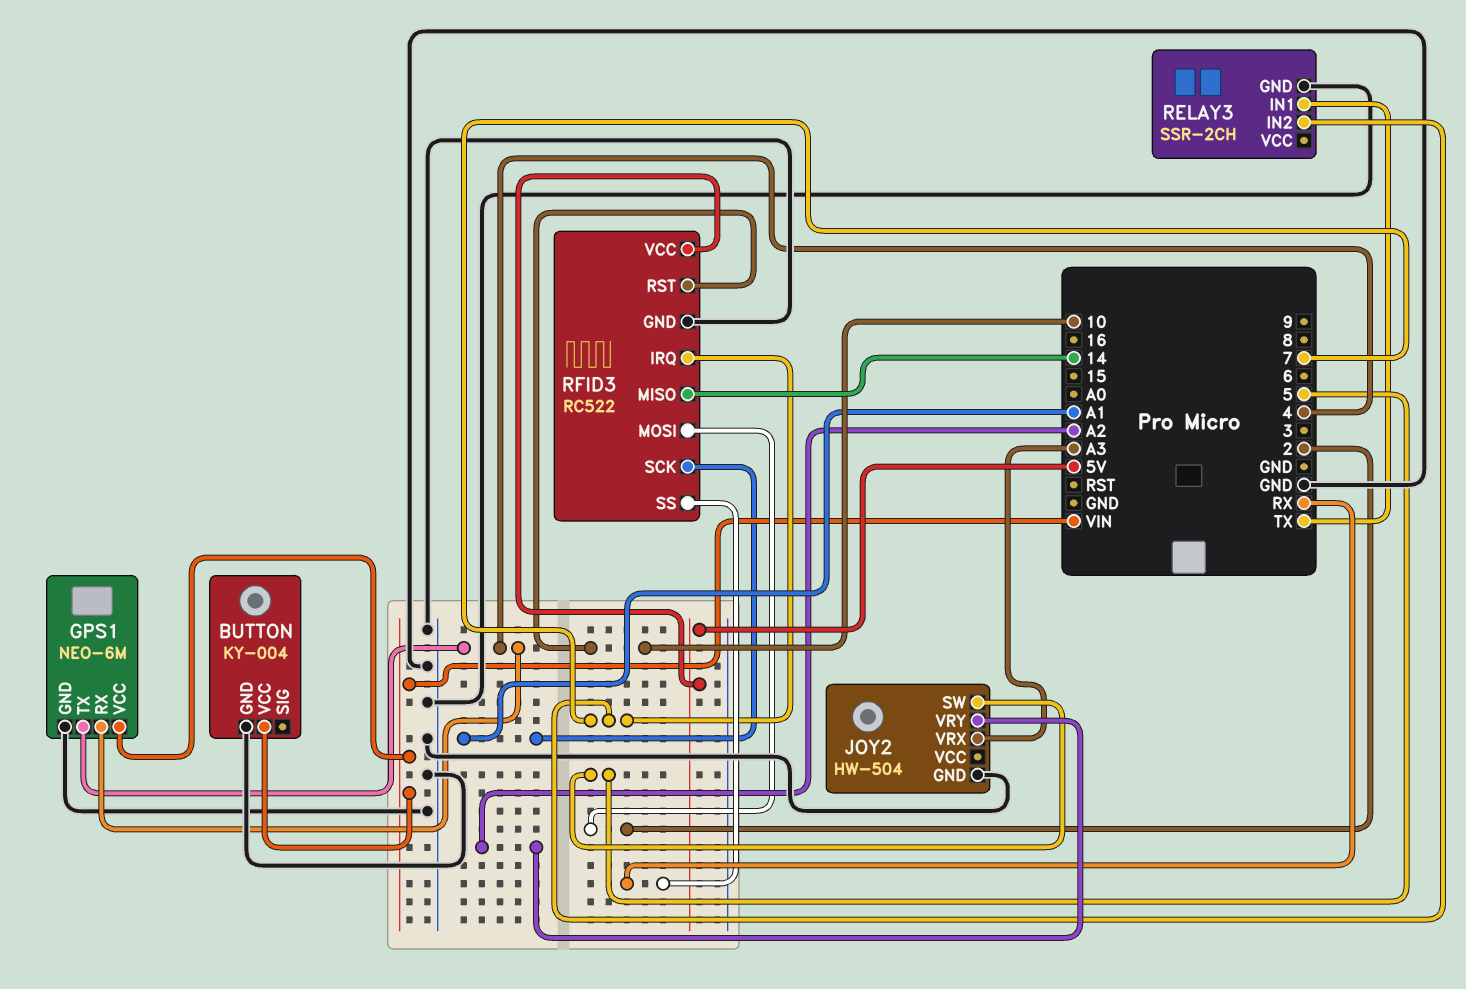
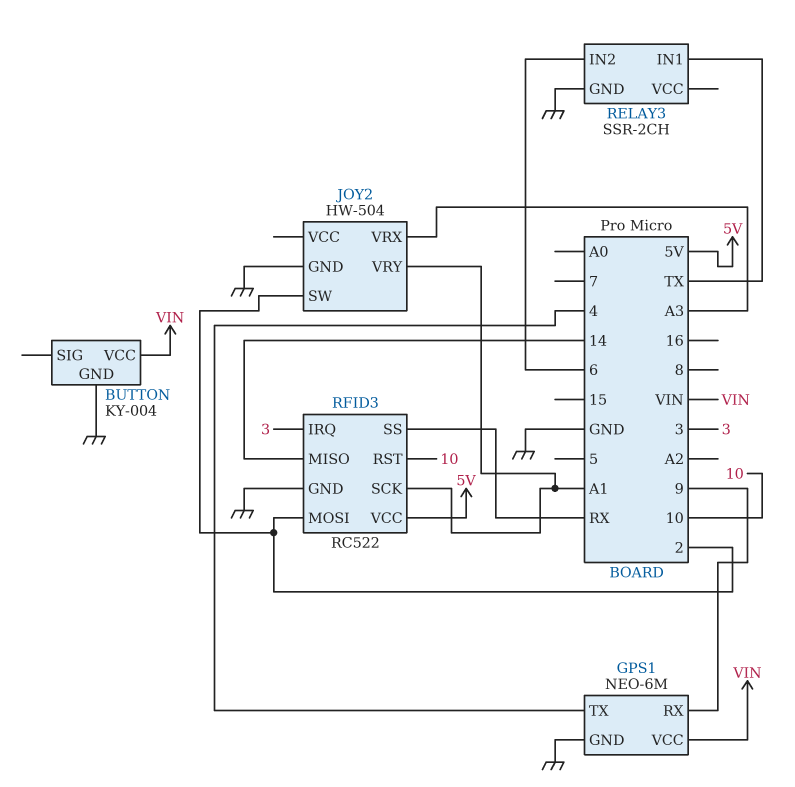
GPS1 pin RX: 4 -> 9
JOY2 pin SW: 5 -> 2
JOY2 pin VRY: A2 -> A1
RELAY3 pin IN2: 7 -> 6
RFID3 pin IRQ: 7 -> 3

